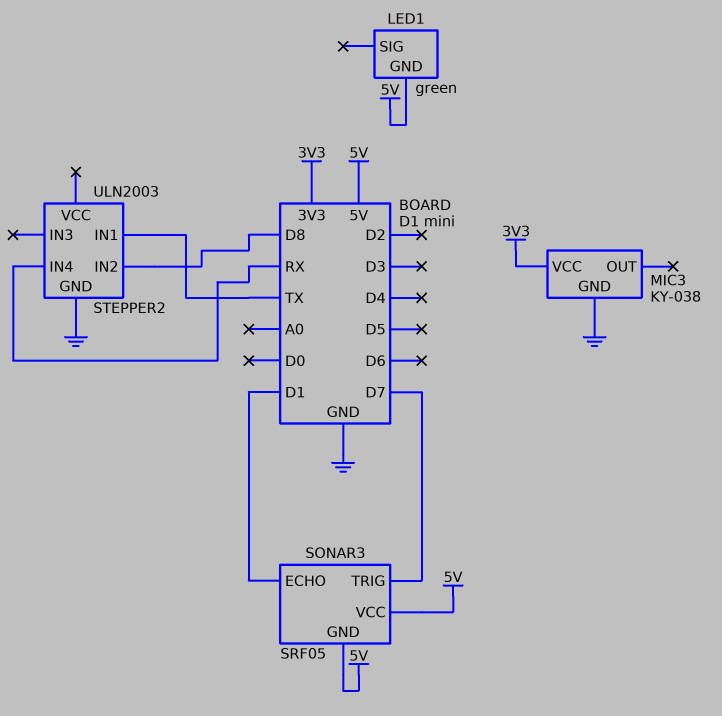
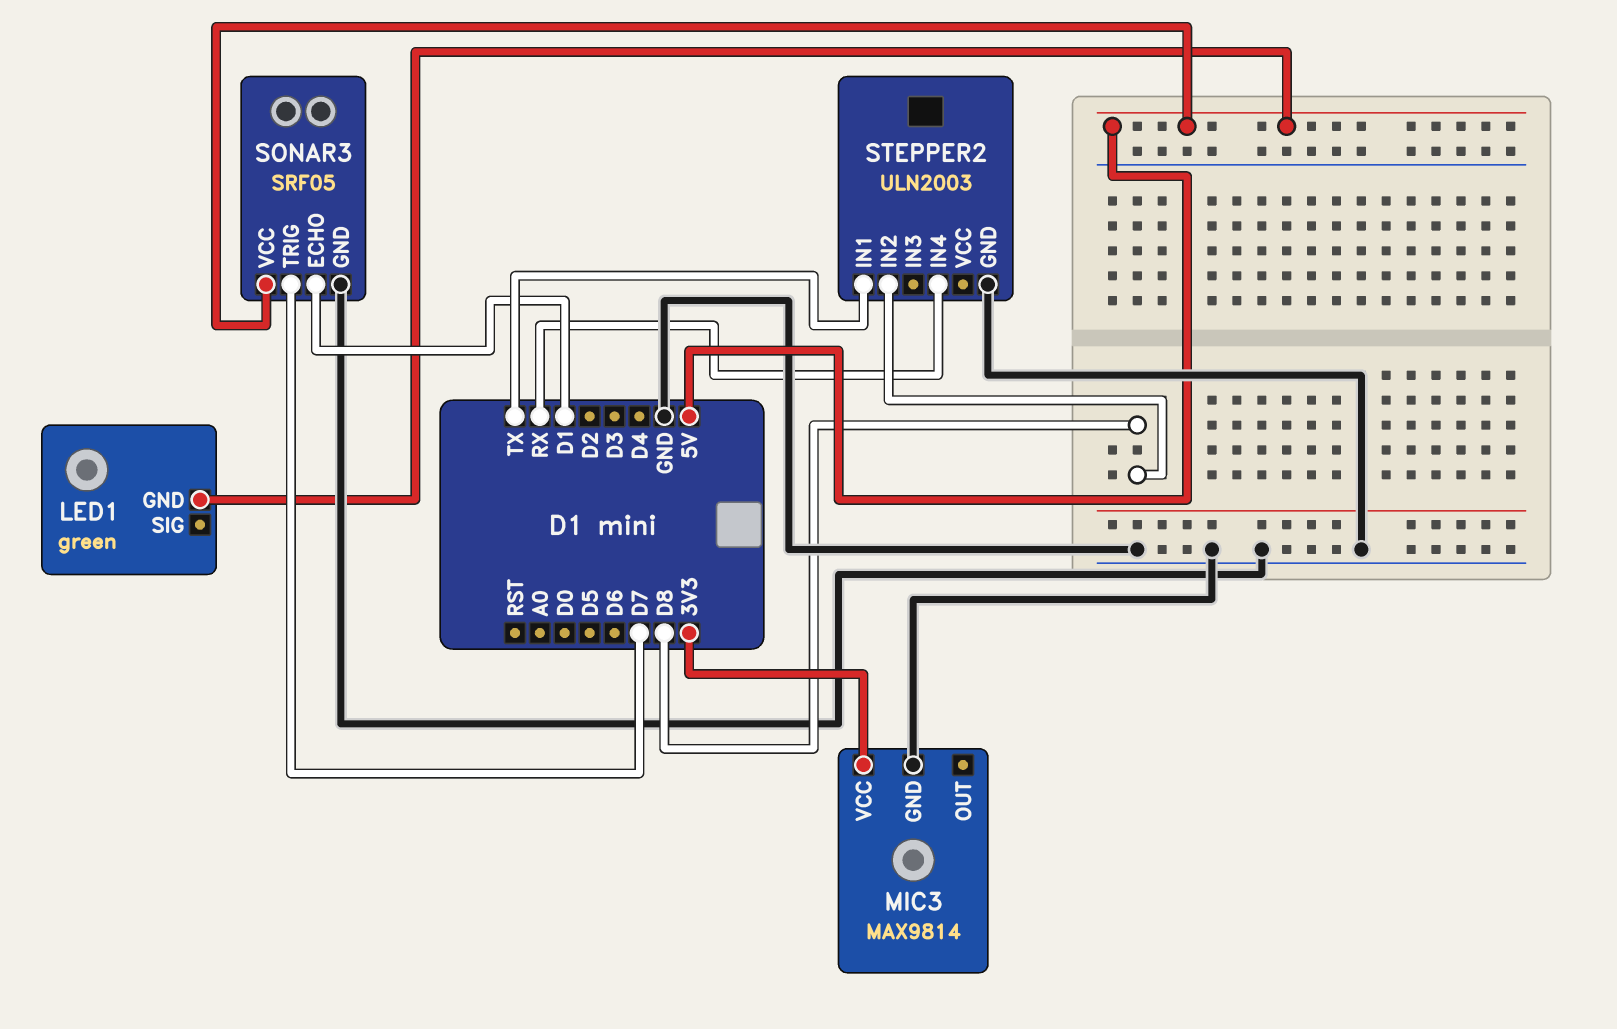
MIC3: KY-038 -> MAX9814
SONAR3 pin GND: 5V -> GND

